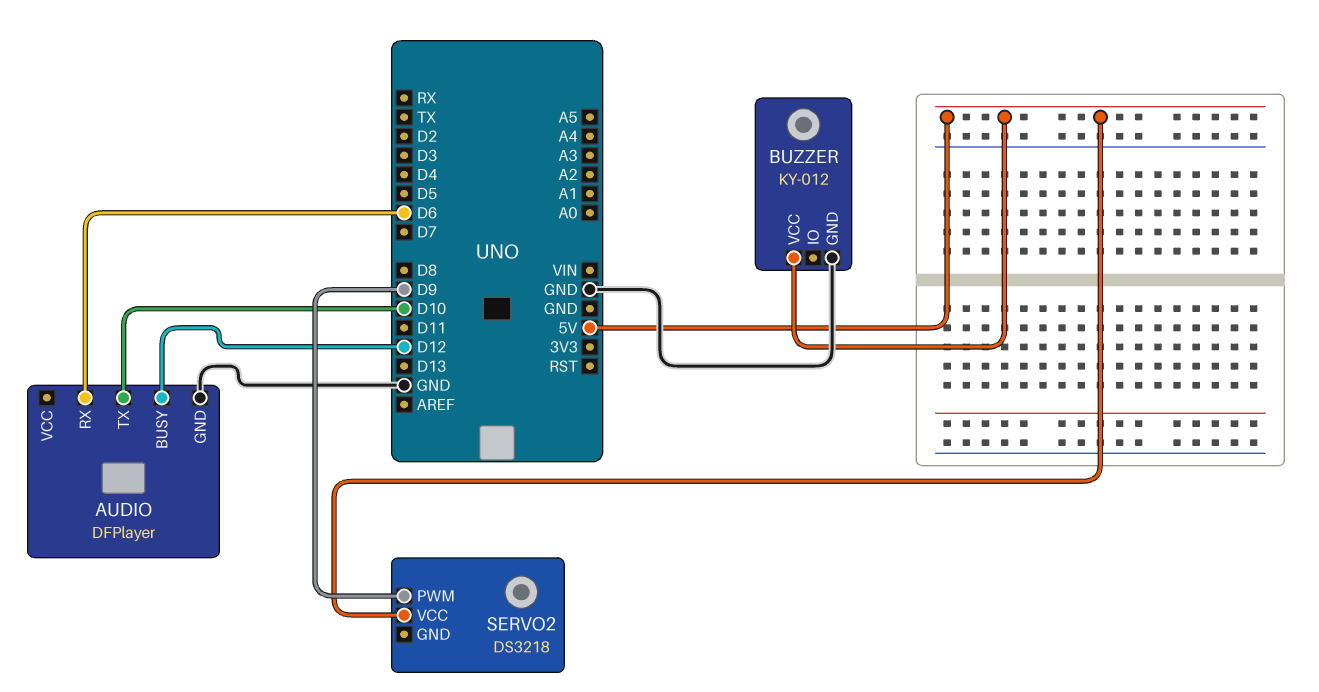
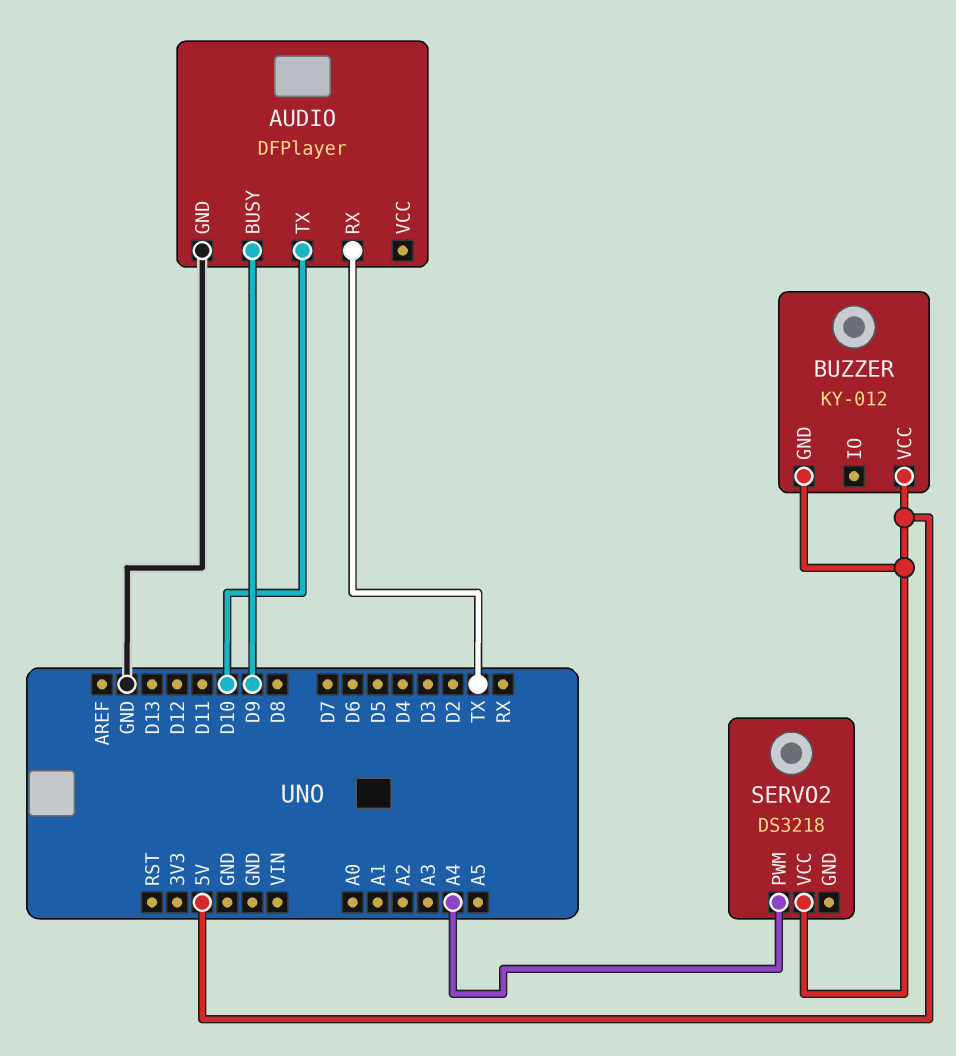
AUDIO pin BUSY: D12 -> D9
AUDIO pin RX: D6 -> TX
BUZZER pin GND: GND -> 5V
SERVO2 pin PWM: D9 -> A4

